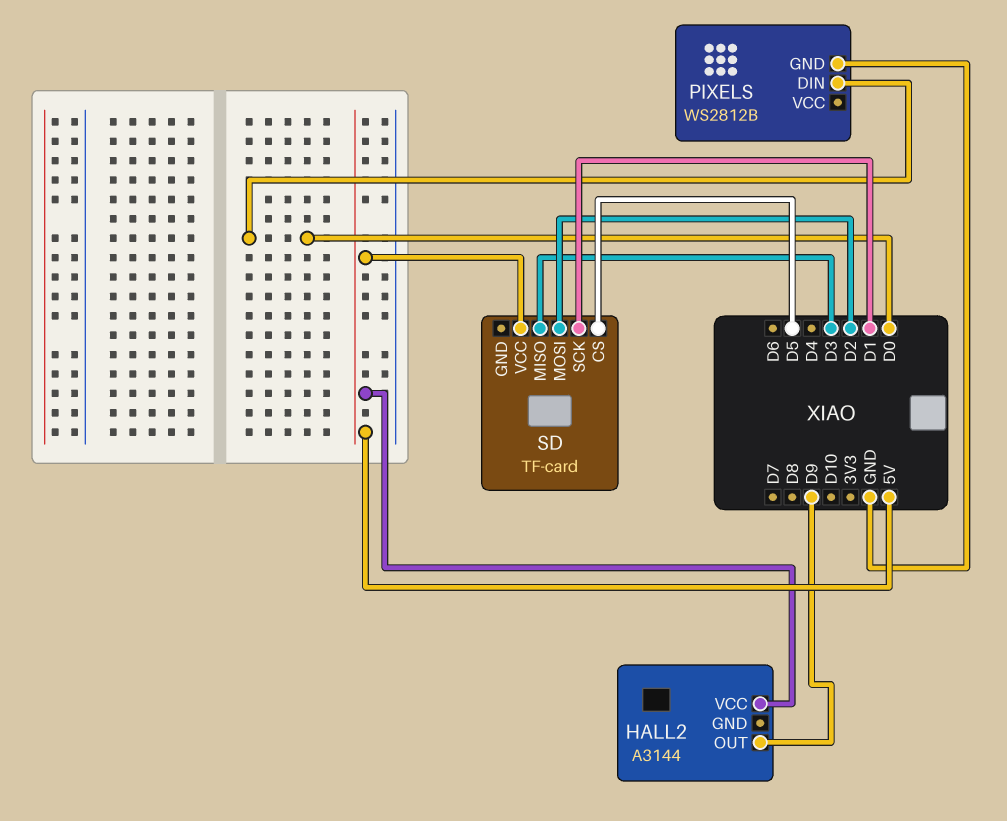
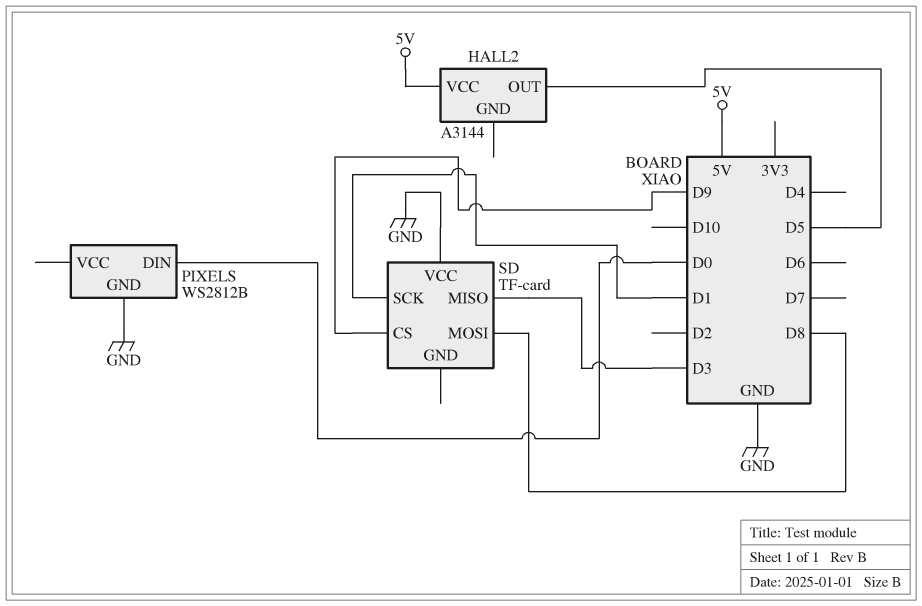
HALL2 pin OUT: D9 -> D5
SD pin CS: D5 -> D9
SD pin MOSI: D2 -> D8
SD pin VCC: 5V -> GND

